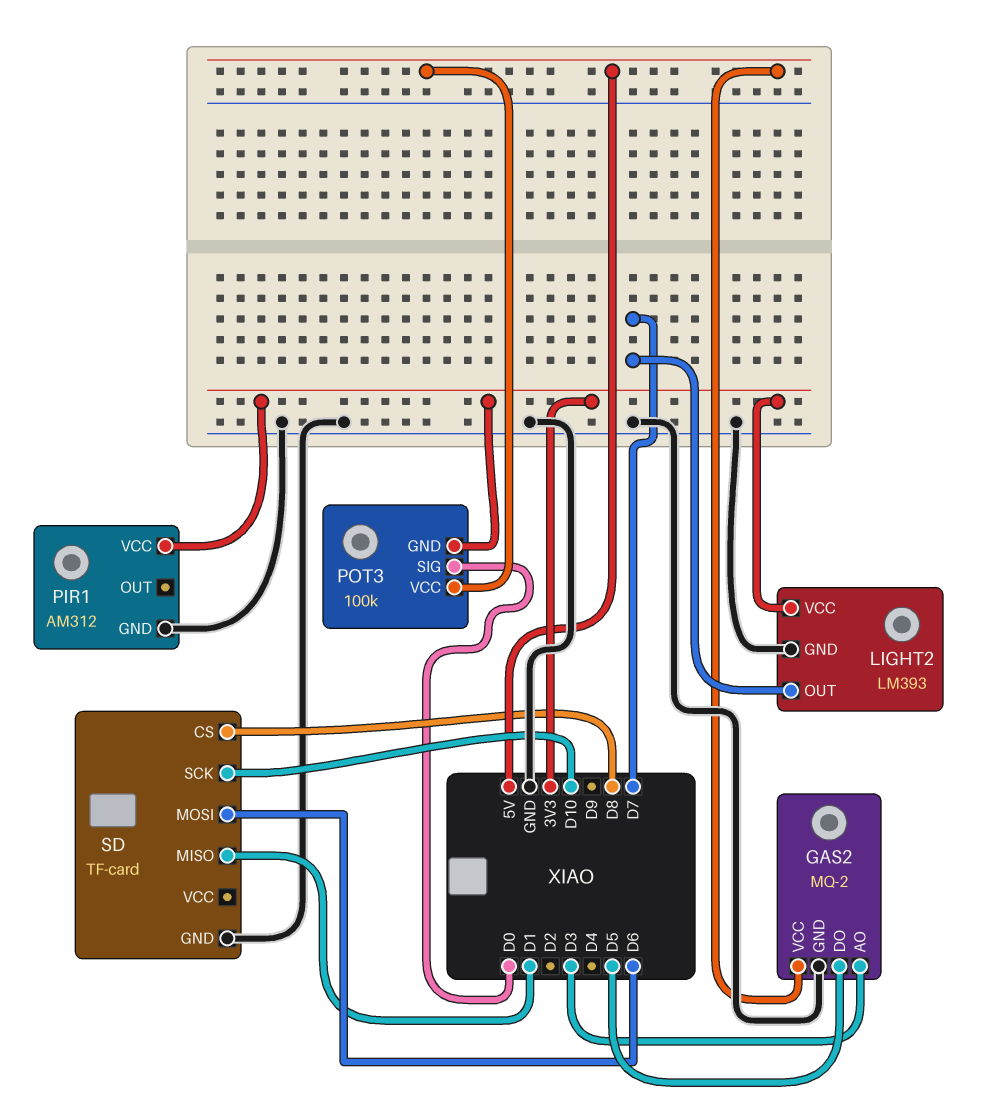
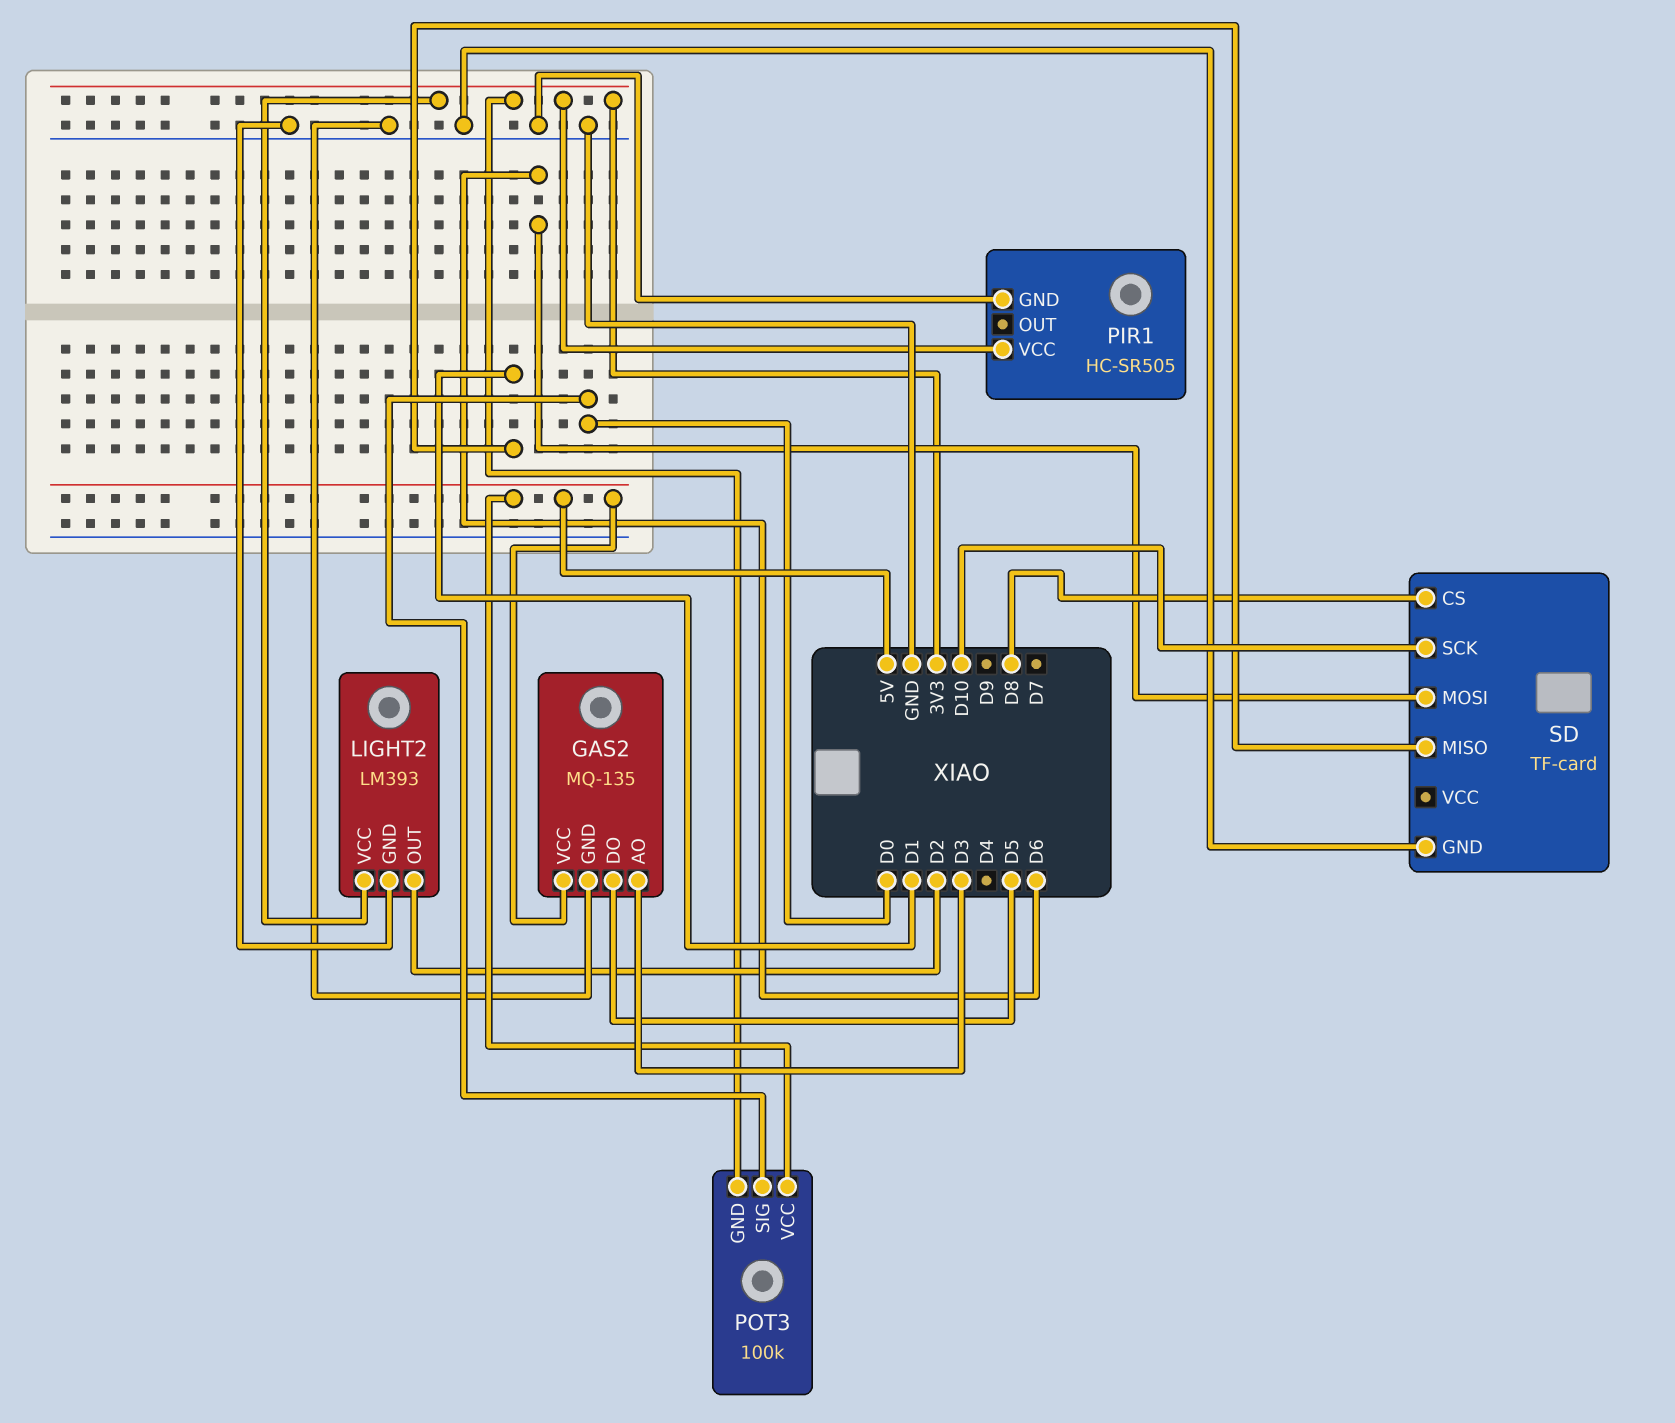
GAS2: MQ-2 -> MQ-135
LIGHT2 pin OUT: D7 -> D2
PIR1: AM312 -> HC-SR505

